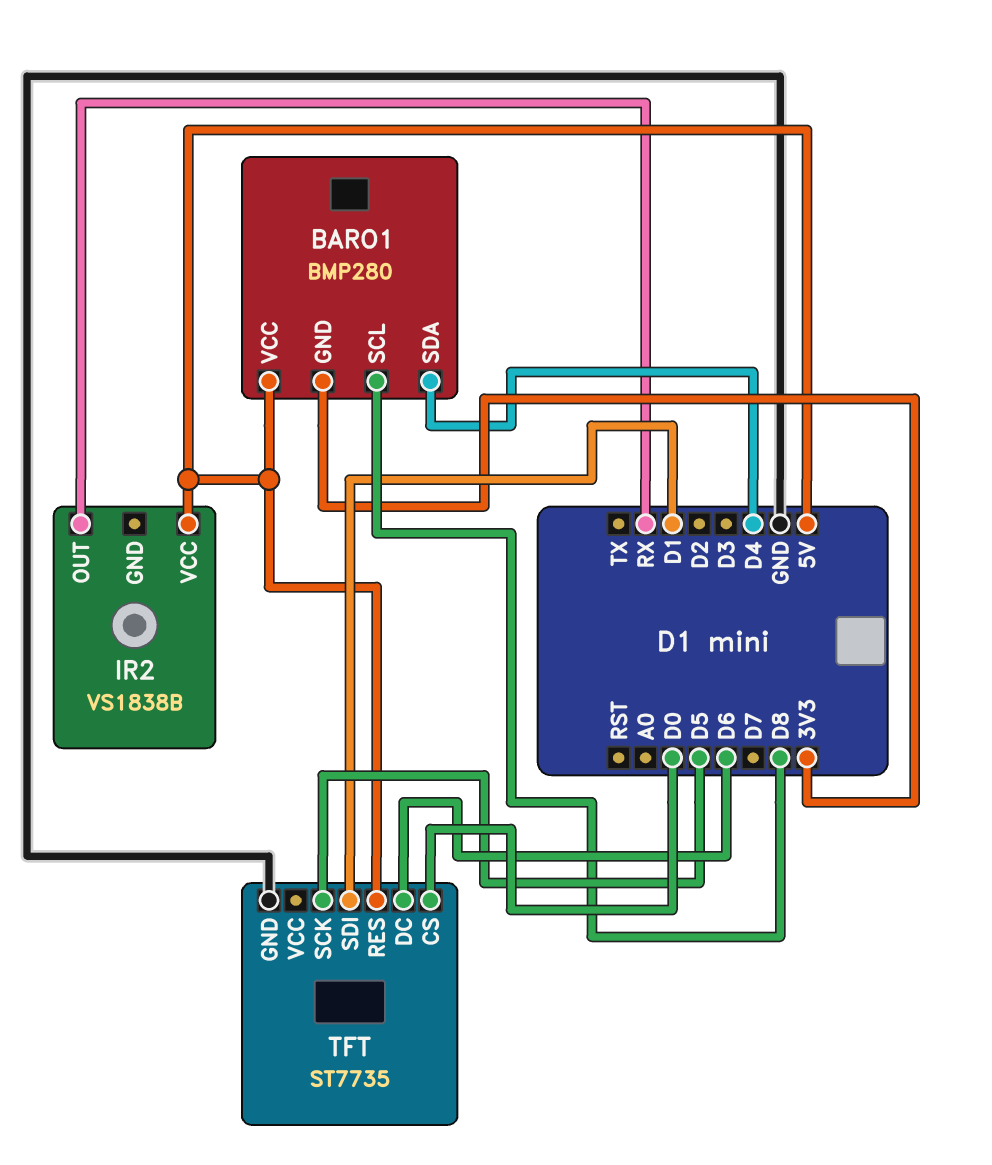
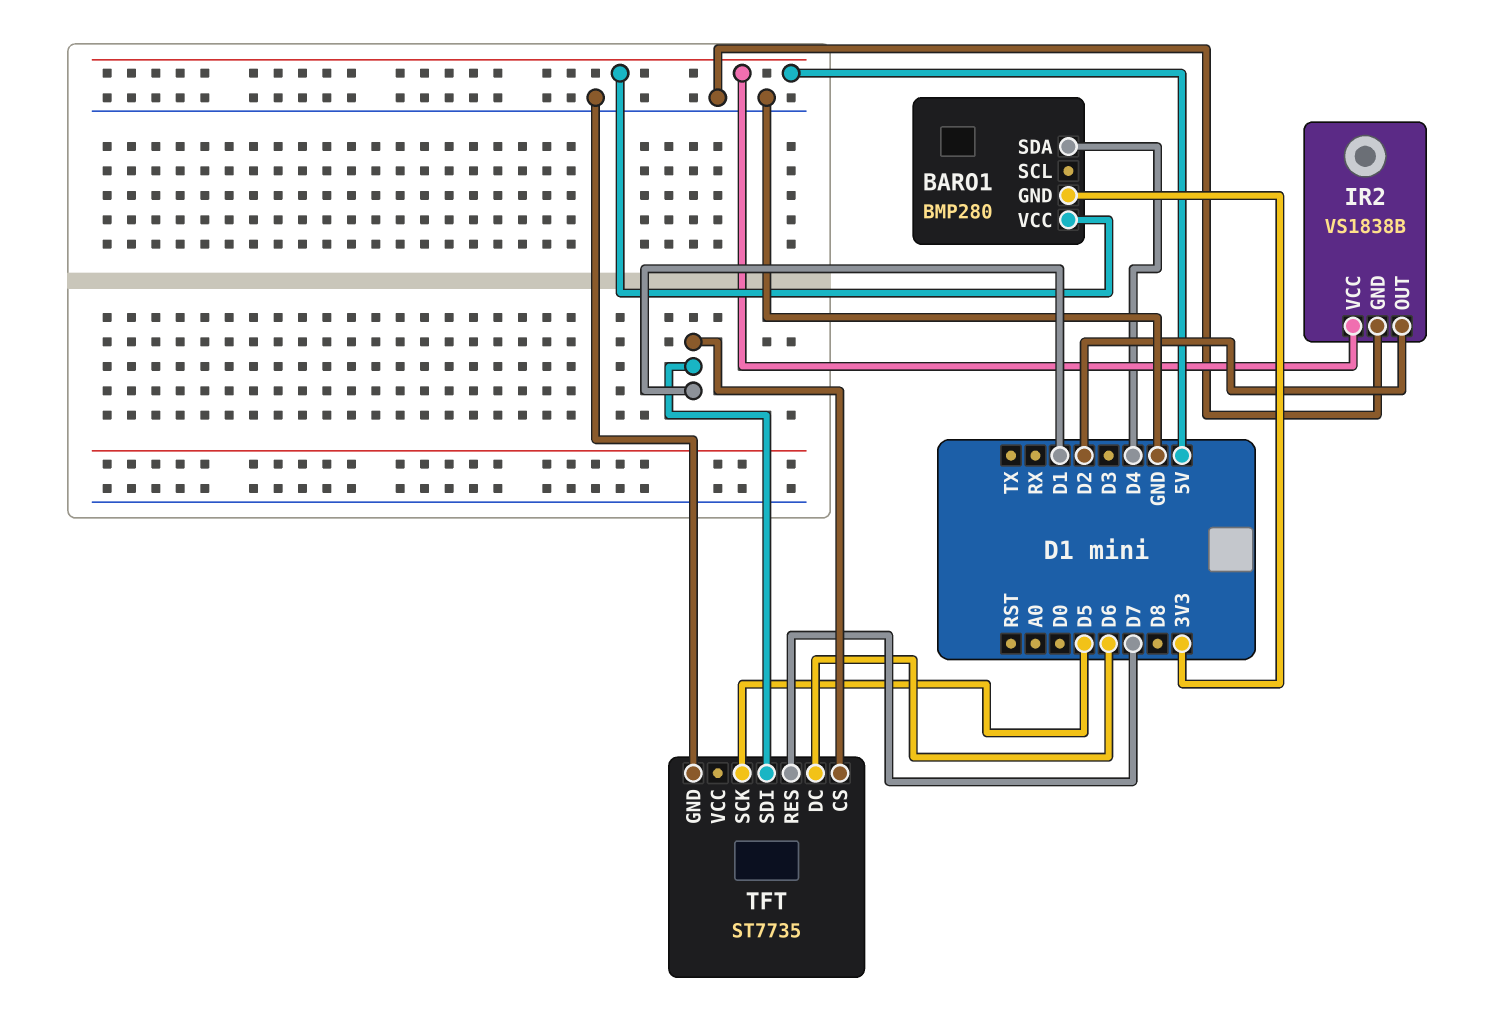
BARO1 pin SCL: D8 -> none
IR2 pin GND: none -> GND
IR2 pin OUT: RX -> D2
TFT pin CS: D0 -> D1
TFT pin RES: 5V -> D7

